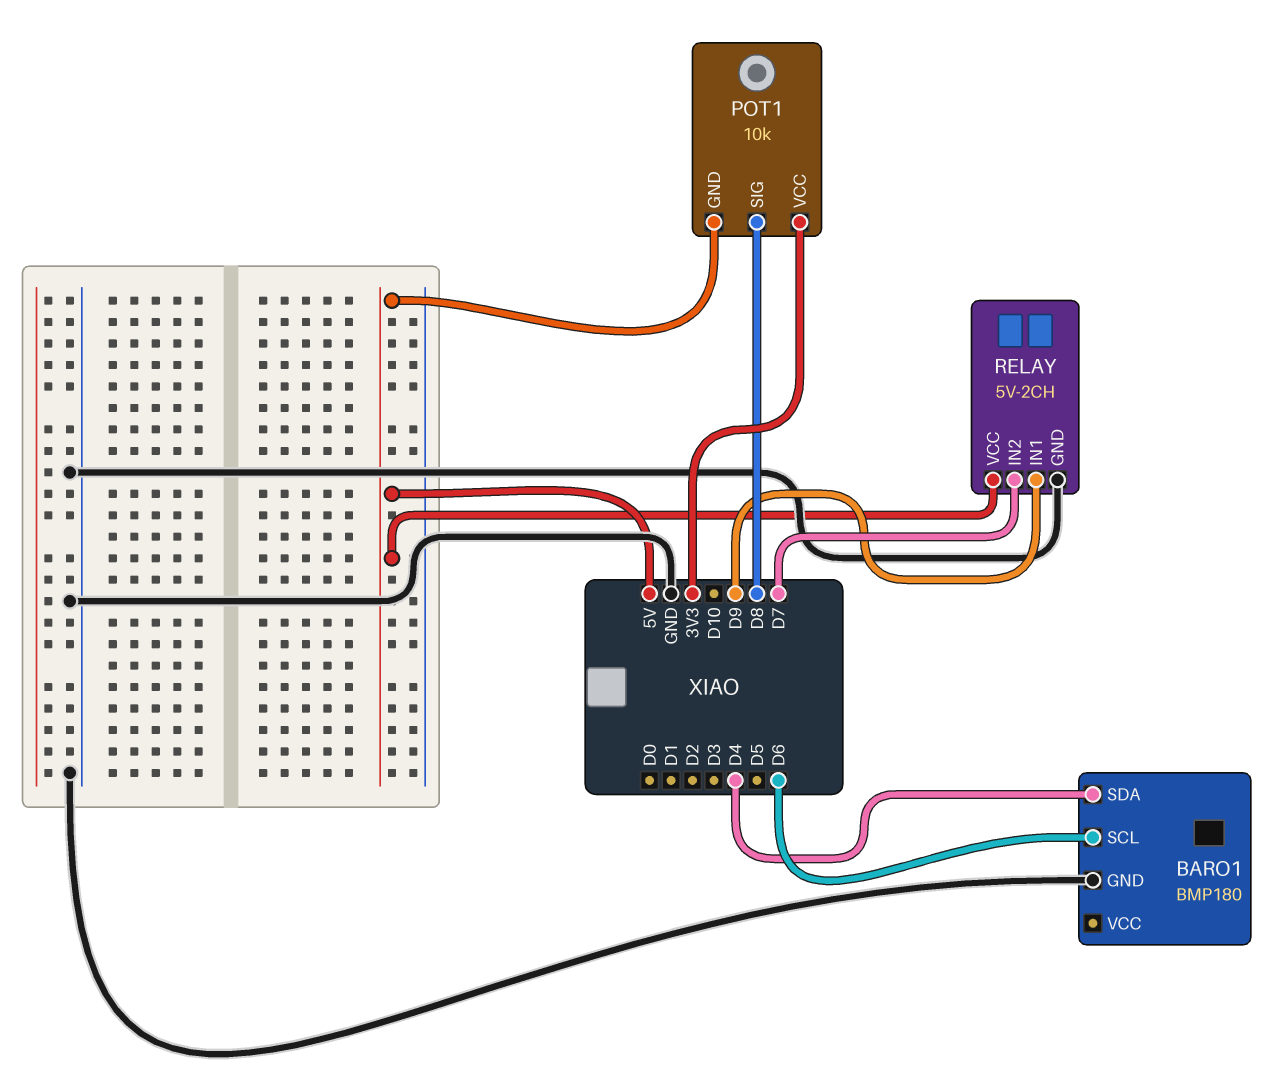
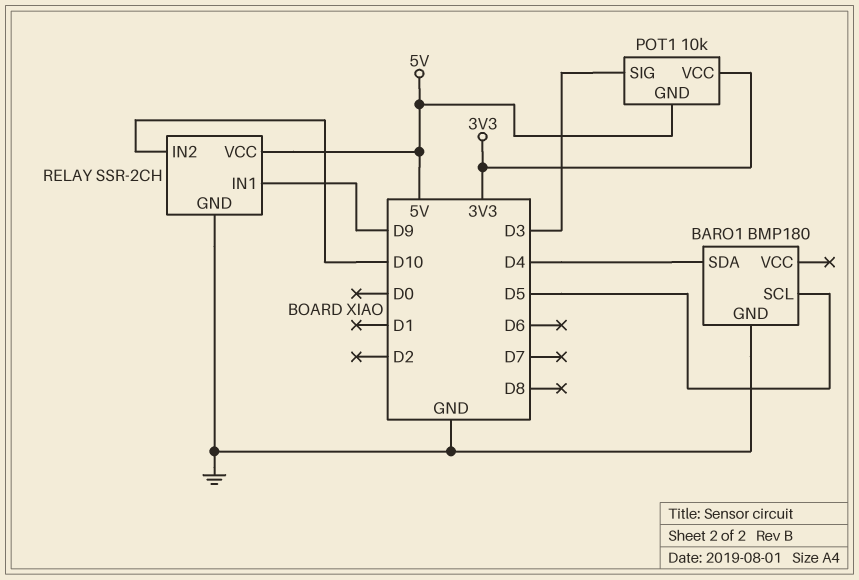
BARO1 pin SCL: D6 -> D5
POT1 pin SIG: D8 -> D3
RELAY: 5V-2CH -> SSR-2CH
RELAY pin IN2: D7 -> D10

